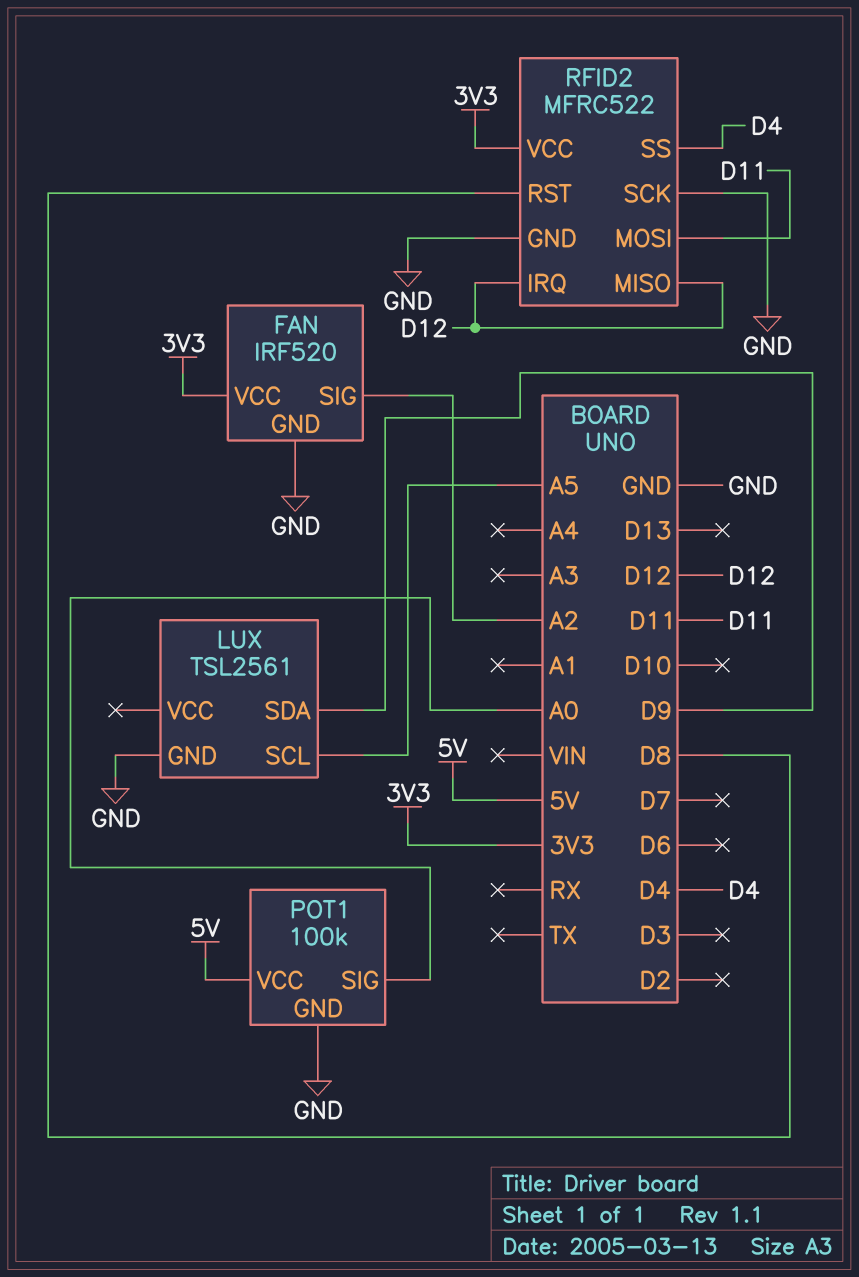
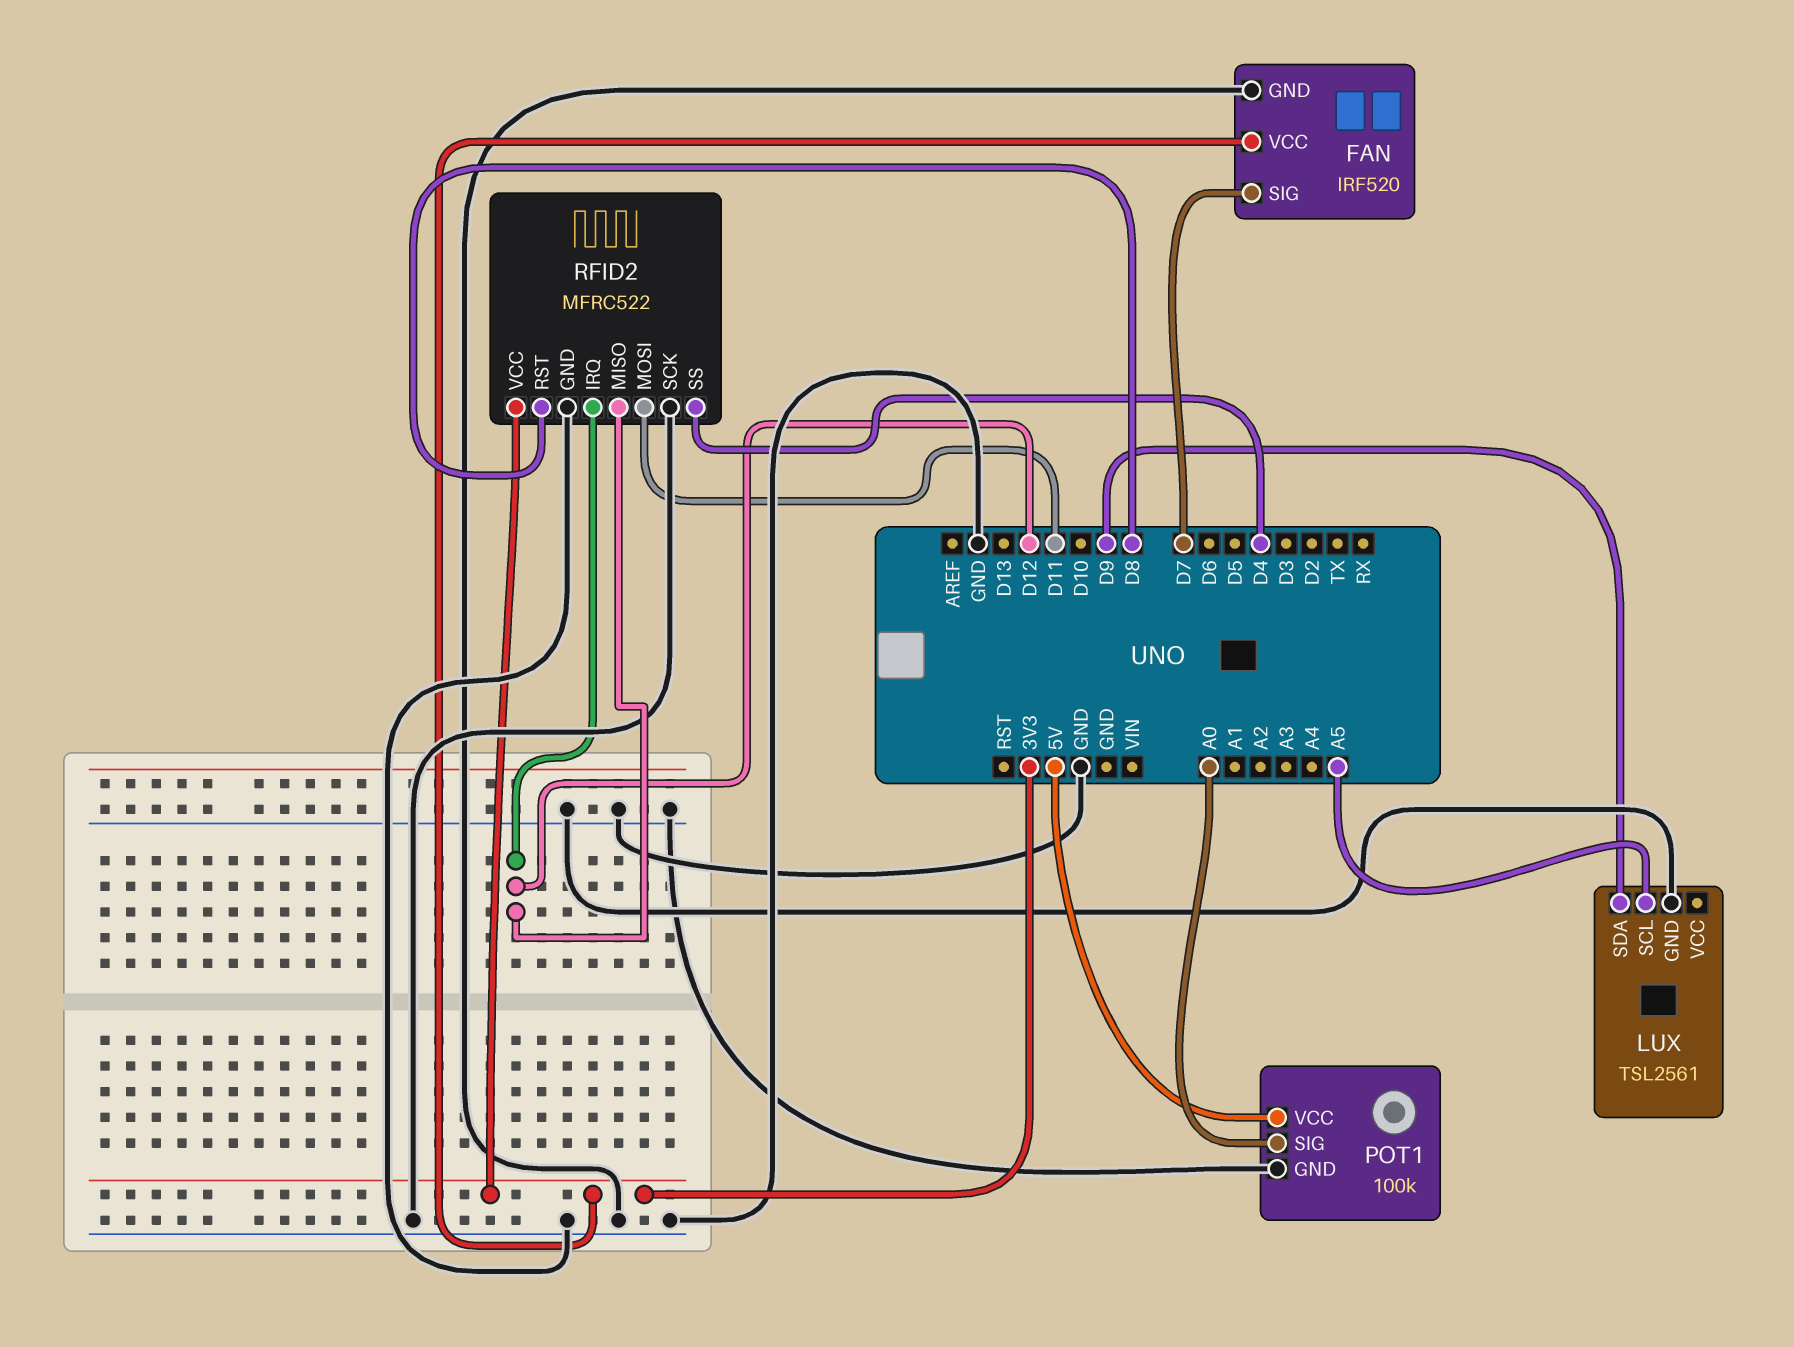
FAN pin SIG: A2 -> D7

